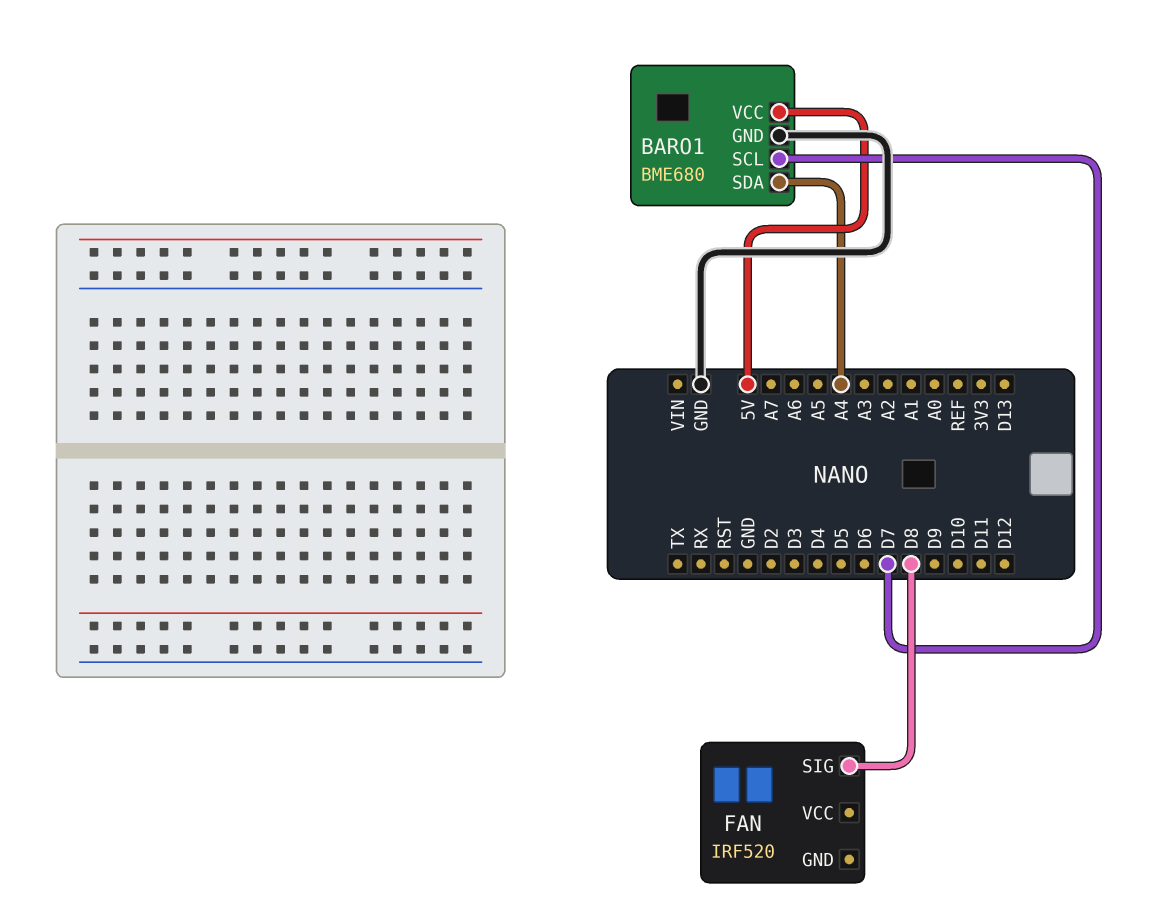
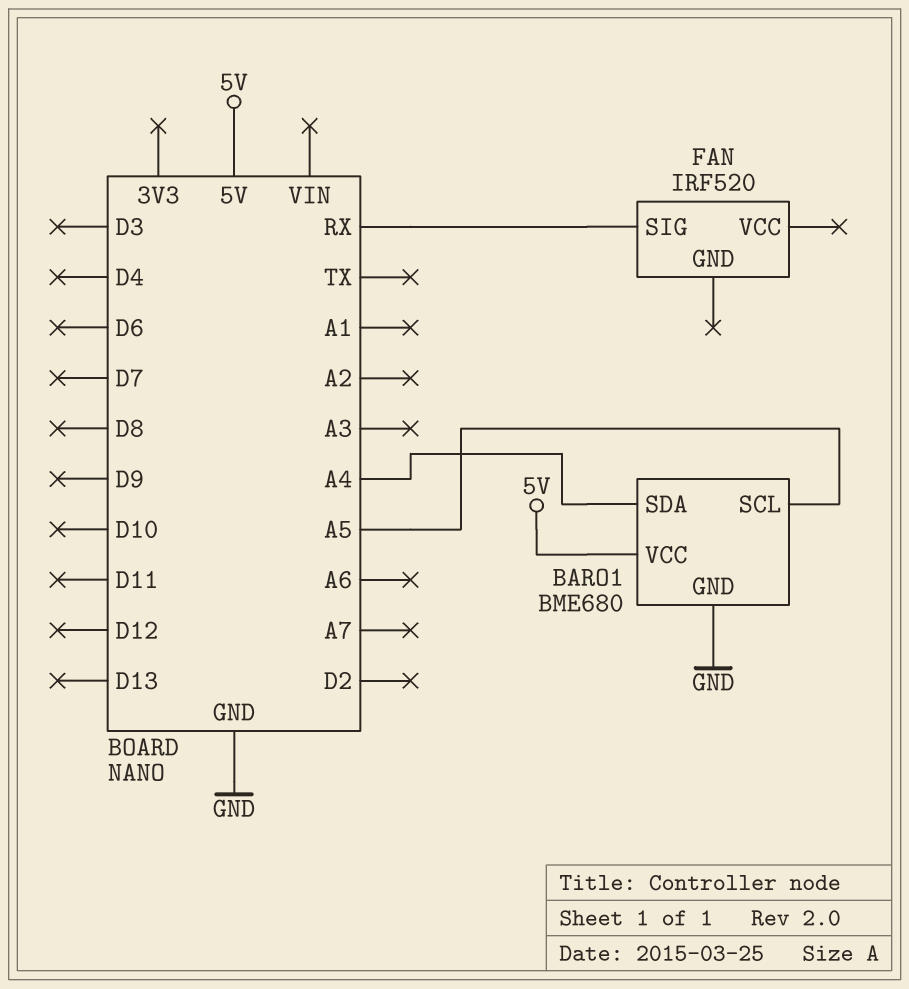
BARO1 pin SCL: D7 -> A5
FAN pin SIG: D8 -> RX

